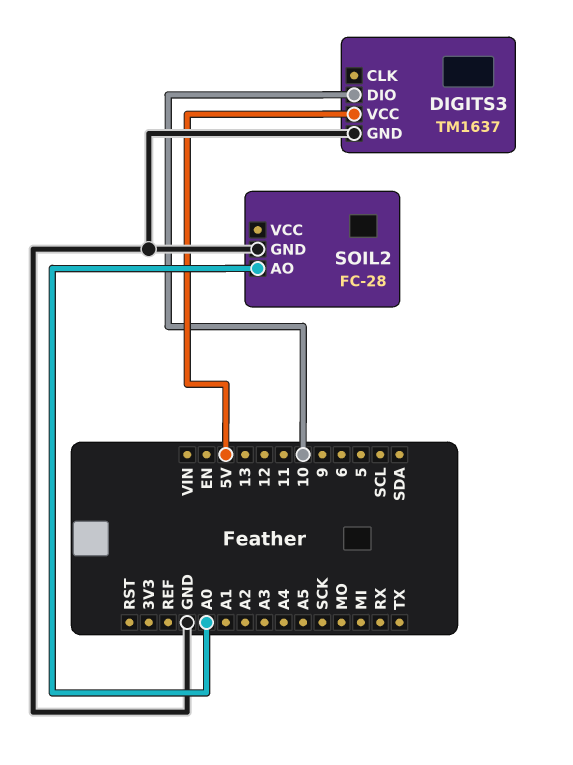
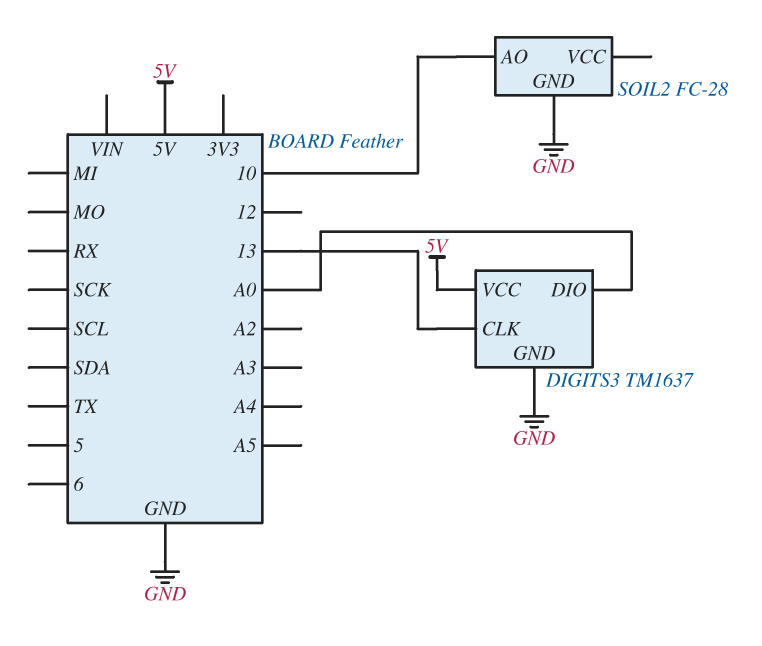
DIGITS3 pin CLK: none -> 13
DIGITS3 pin DIO: 10 -> A0
SOIL2 pin AO: A0 -> 10

